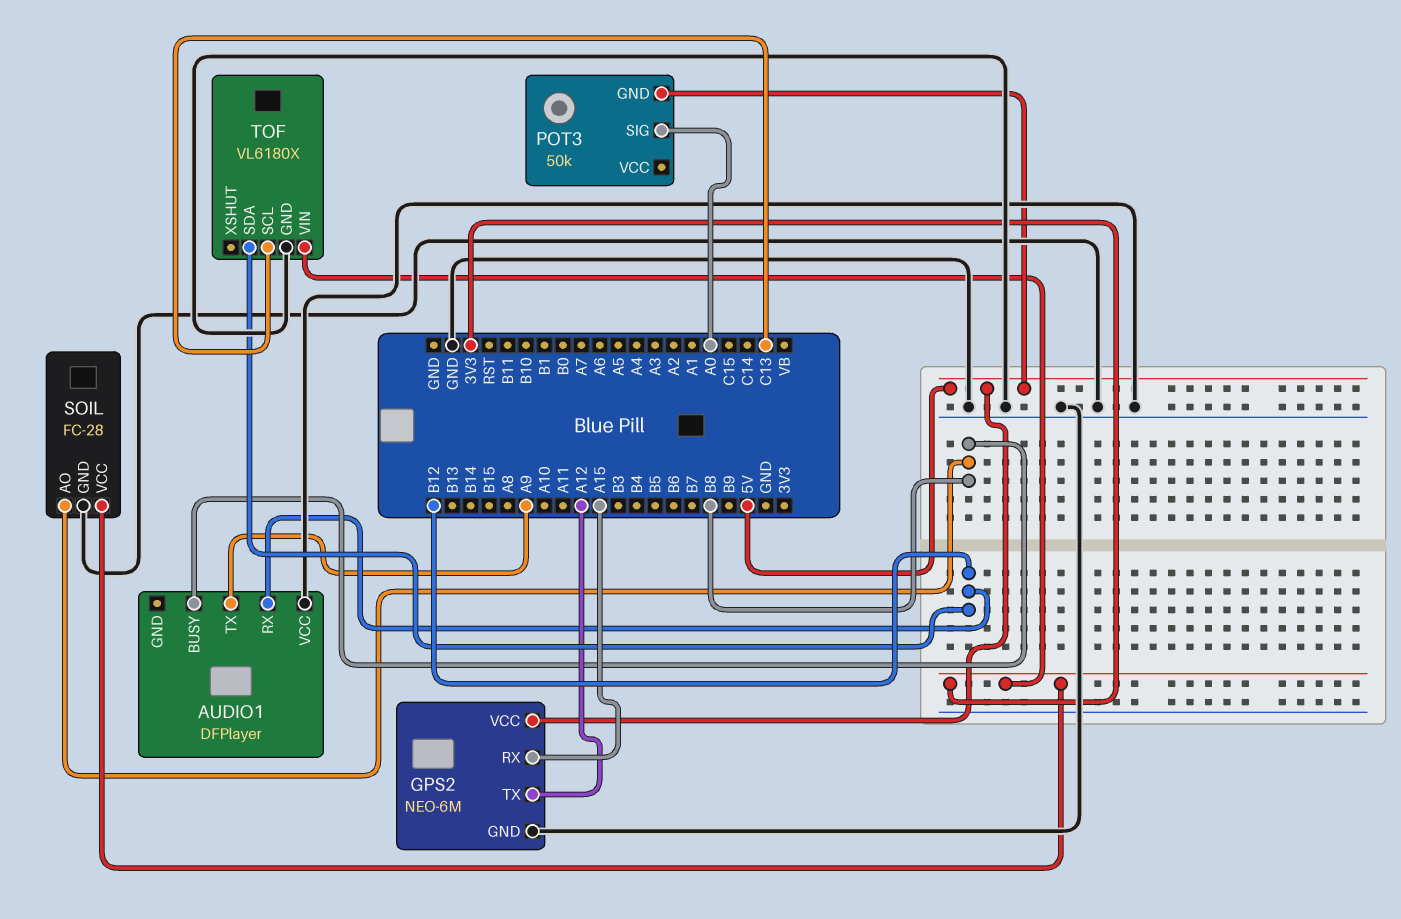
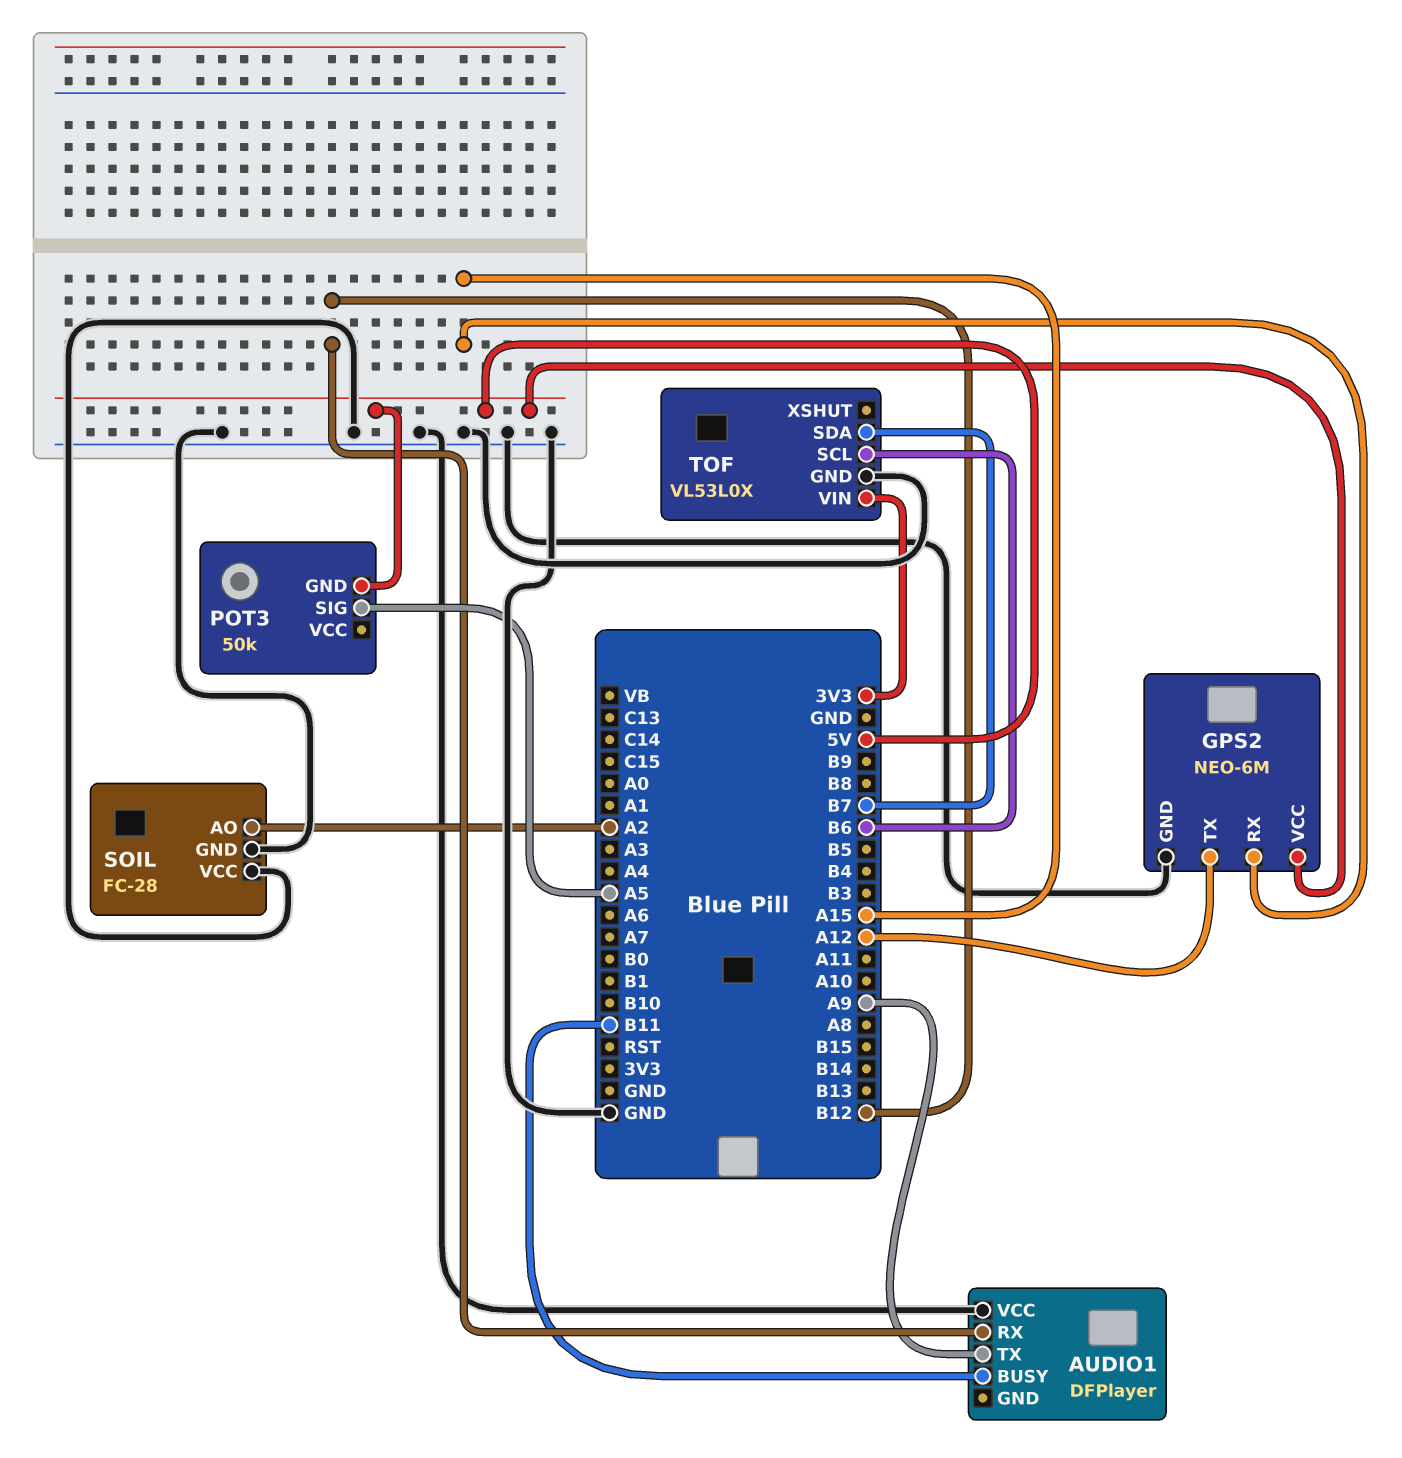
AUDIO1 pin BUSY: B8 -> B11
POT3 pin SIG: A0 -> A5
SOIL pin AO: B8 -> A2
SOIL pin VCC: 3V3 -> GND
TOF: VL6180X -> VL53L0X
TOF pin SCL: C13 -> B6
TOF pin SDA: B12 -> B7

